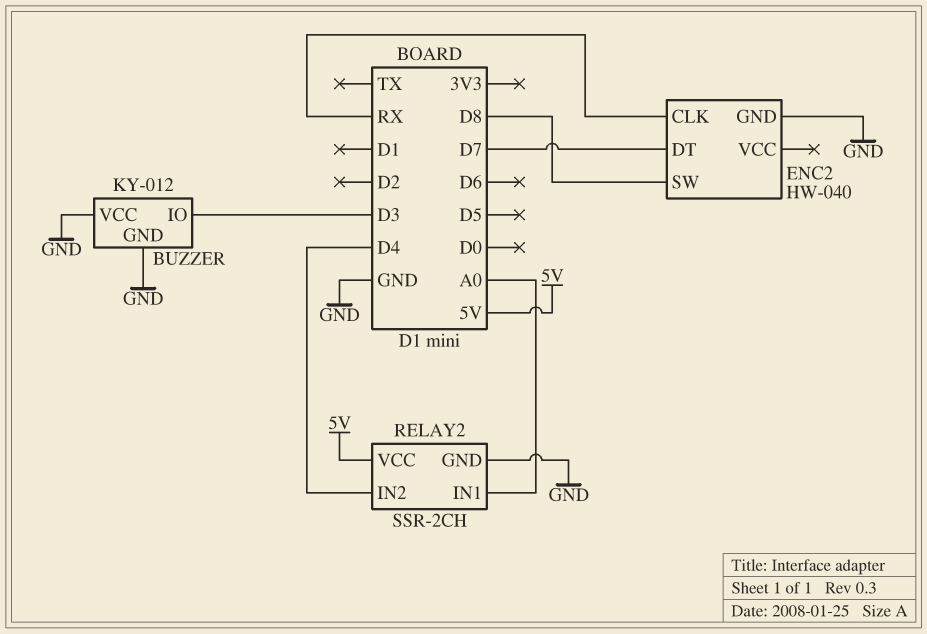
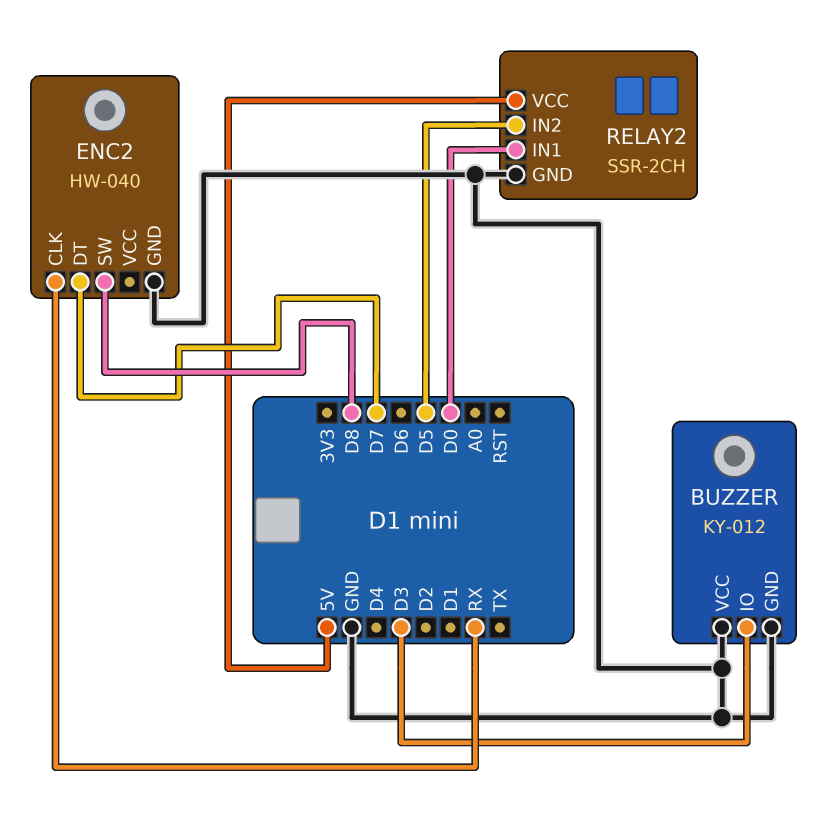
RELAY2 pin IN1: A0 -> D0
RELAY2 pin IN2: D4 -> D5

